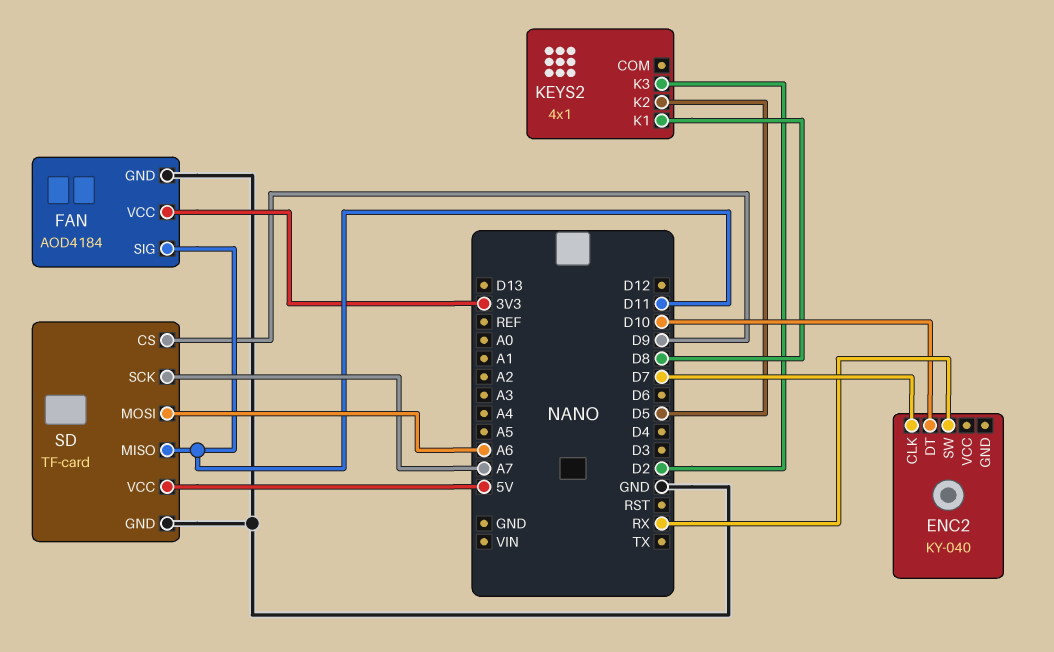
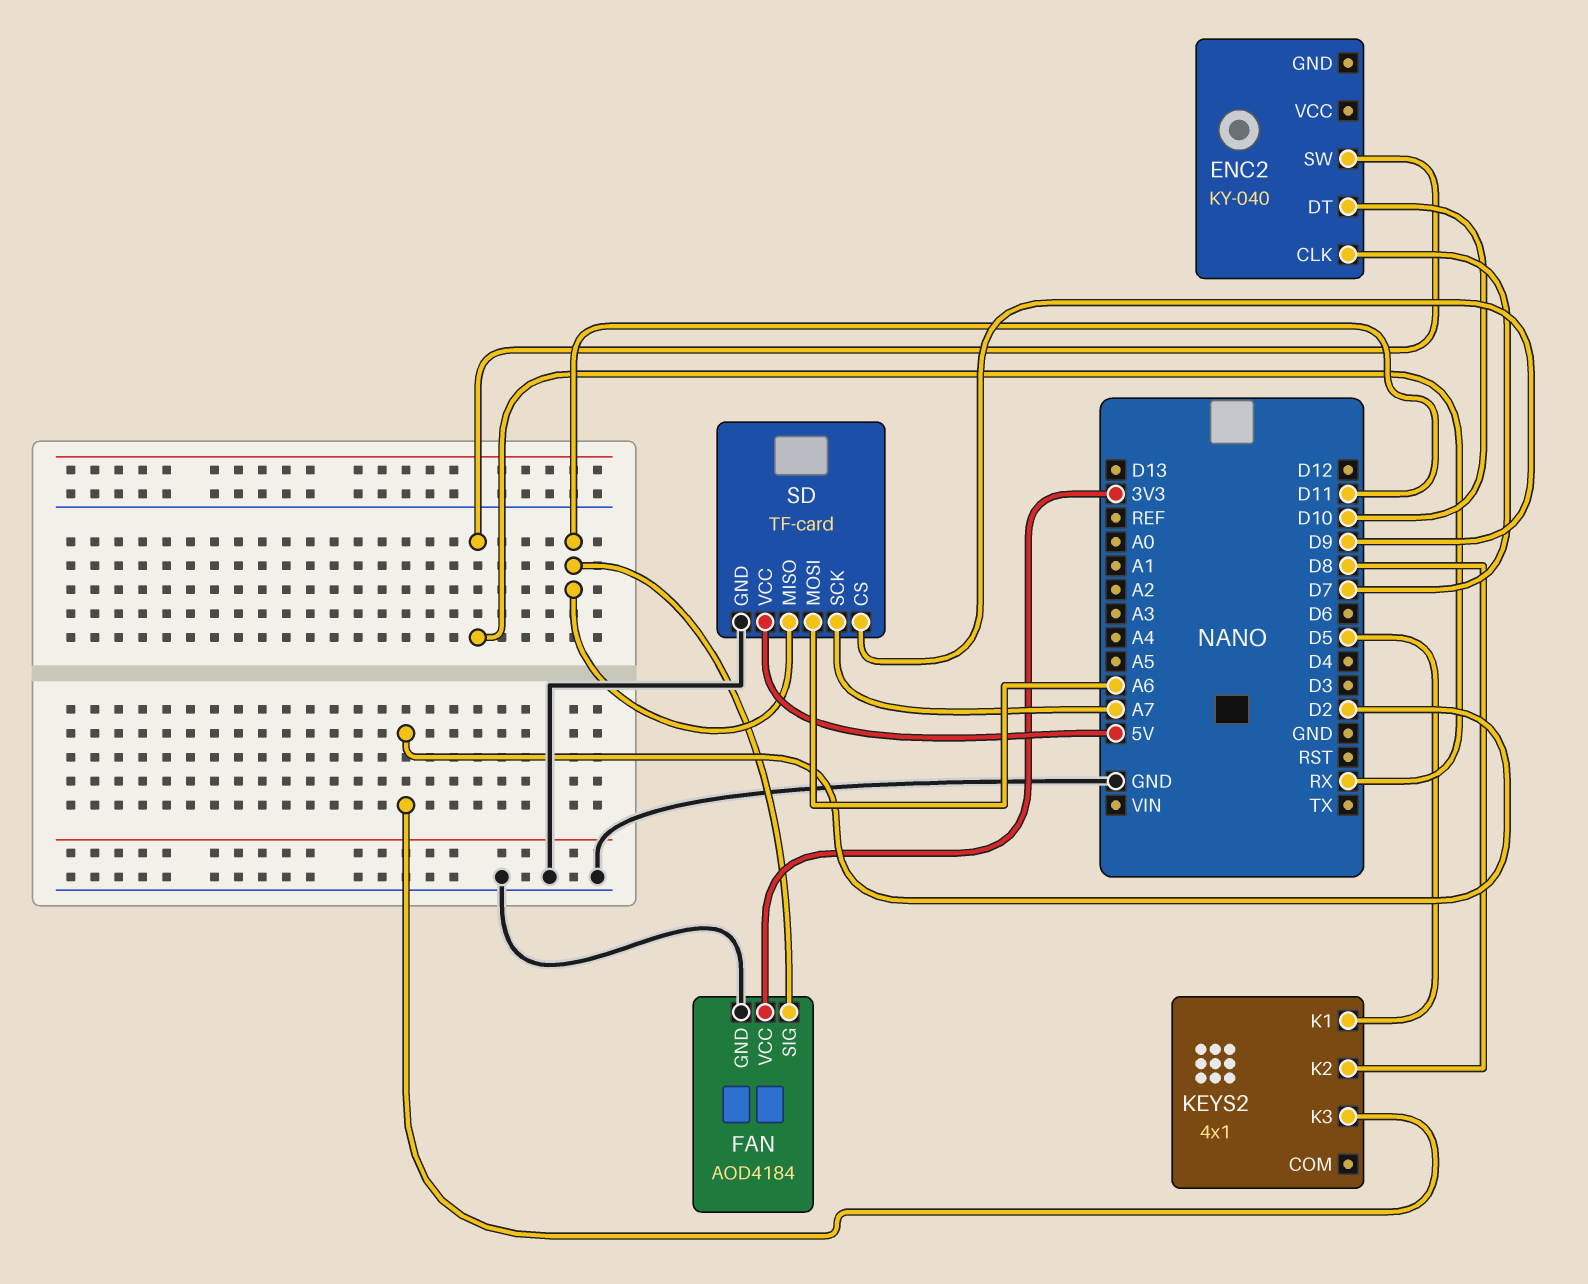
KEYS2 pin K1: D8 -> D5
KEYS2 pin K2: D5 -> D8

